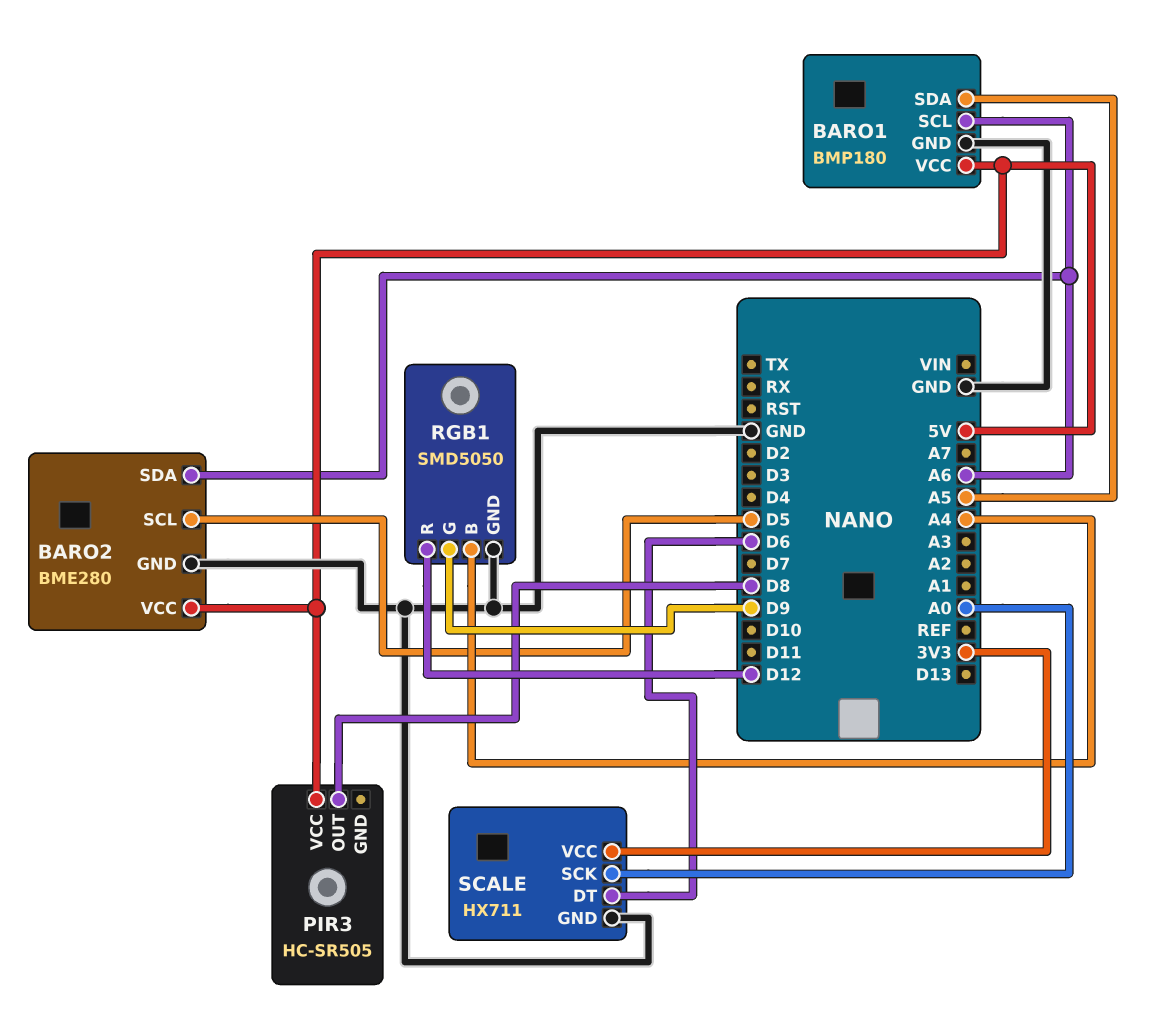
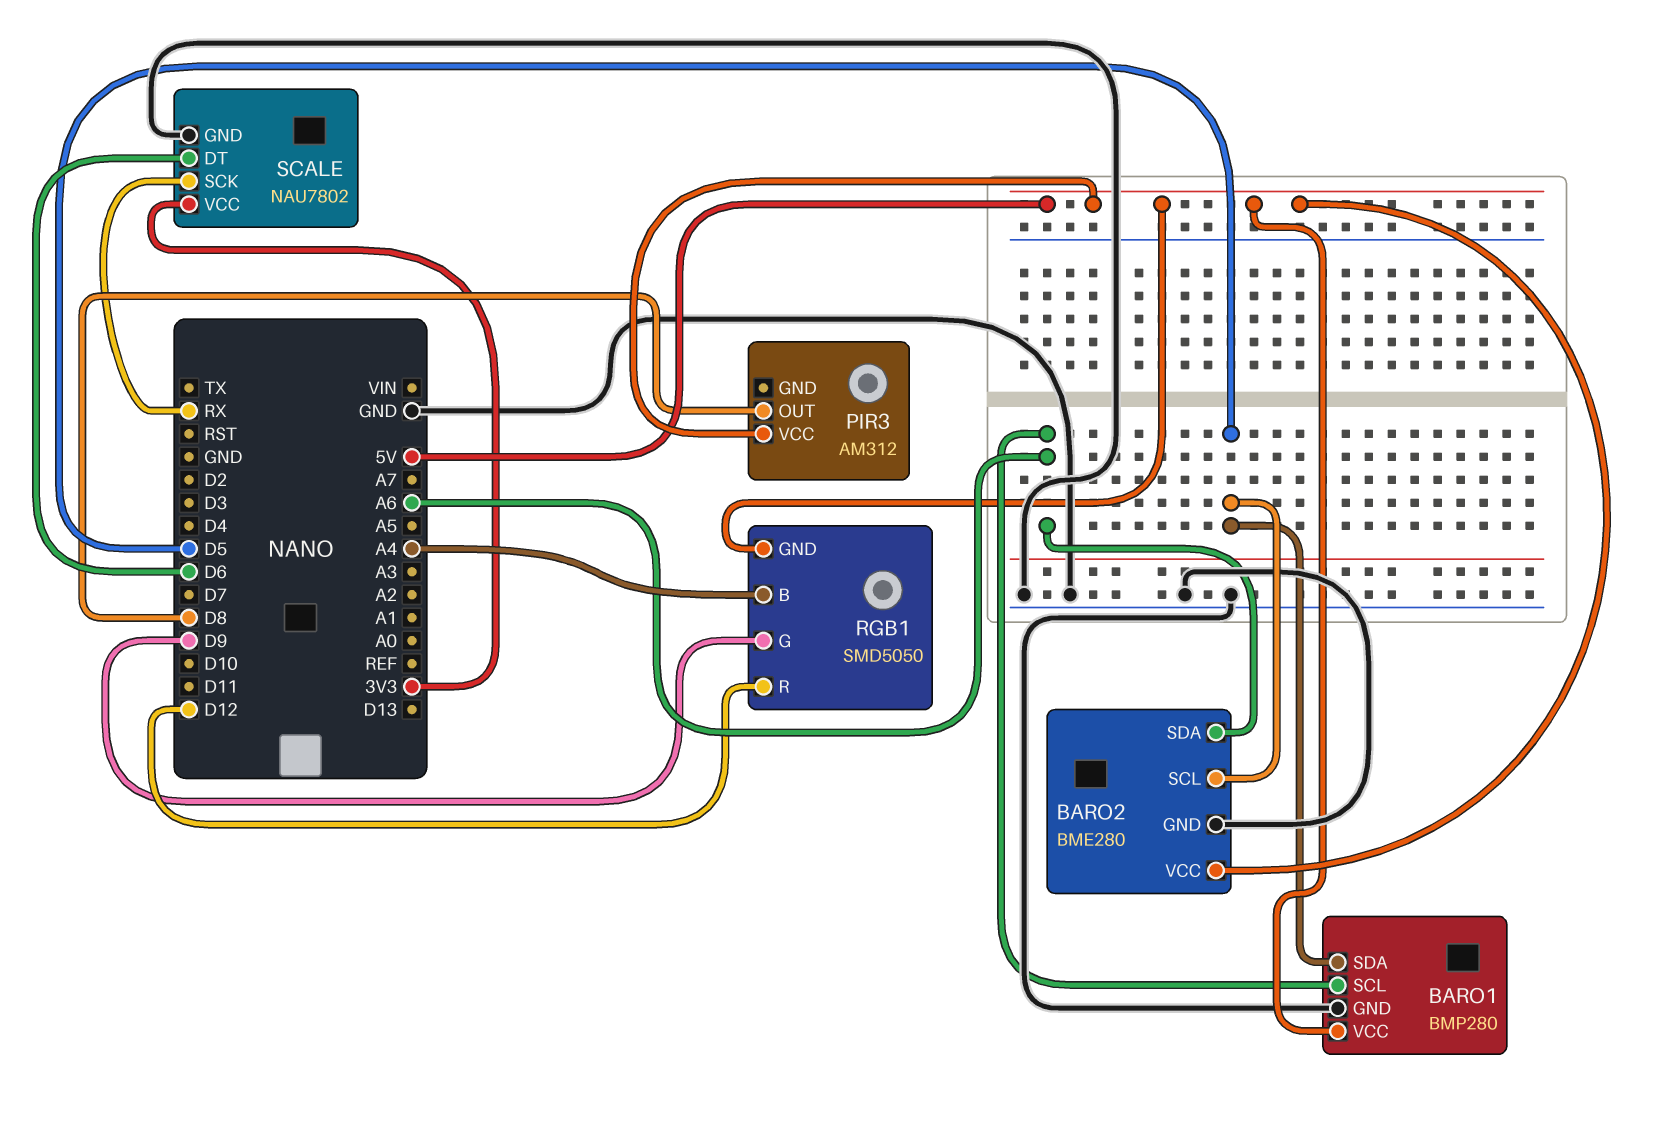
BARO1: BMP180 -> BMP280
BARO1 pin SDA: A5 -> D5
PIR3: HC-SR505 -> AM312
RGB1 pin GND: GND -> 5V
SCALE: HX711 -> NAU7802
SCALE pin SCK: A0 -> RX

